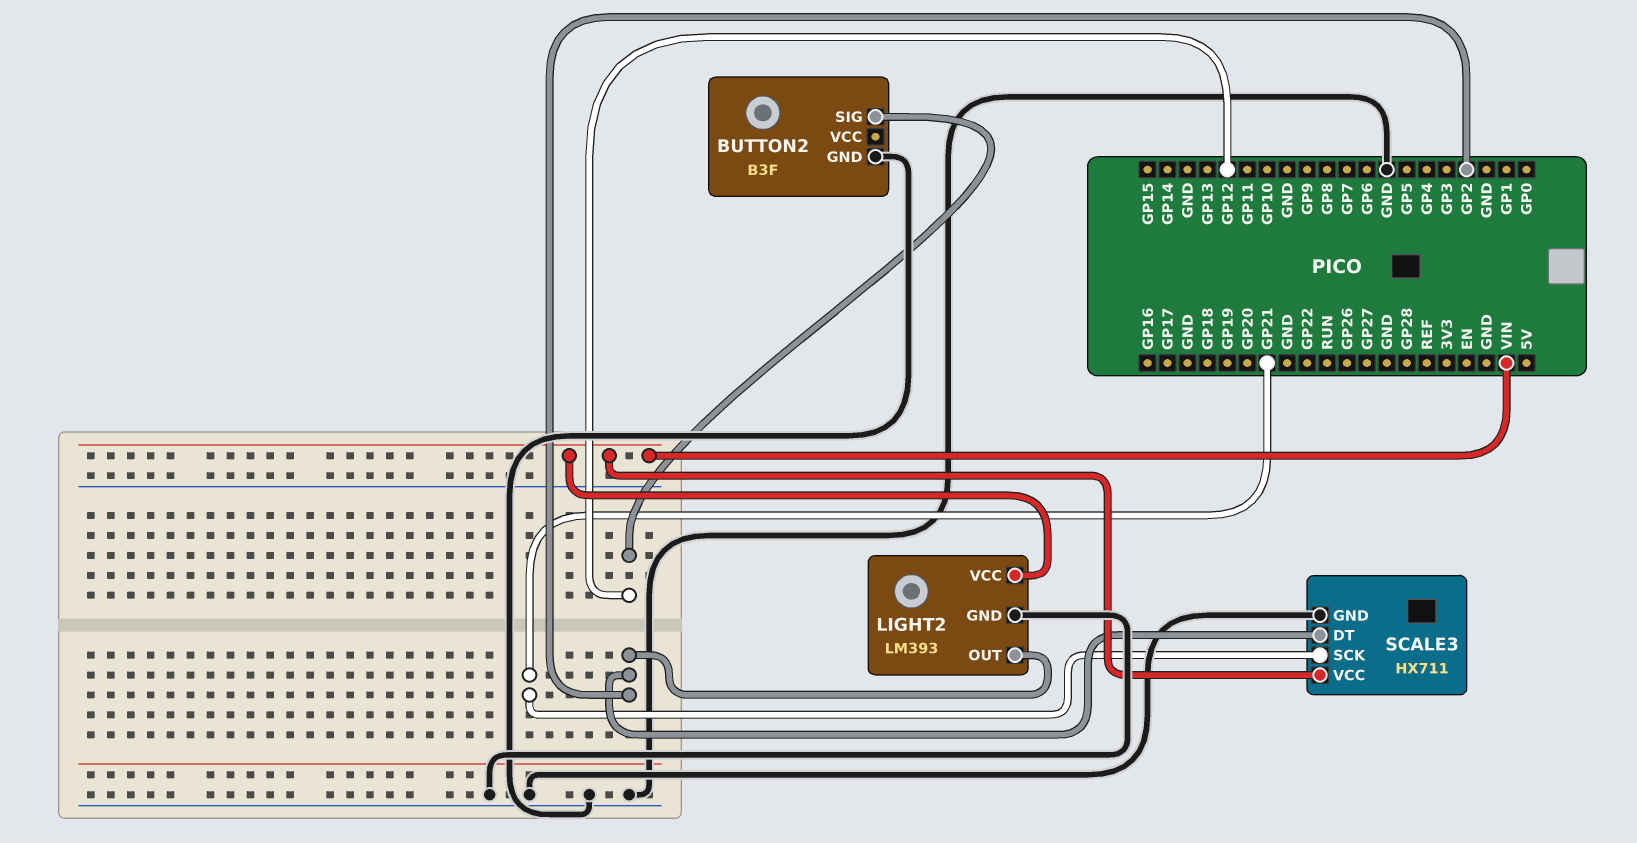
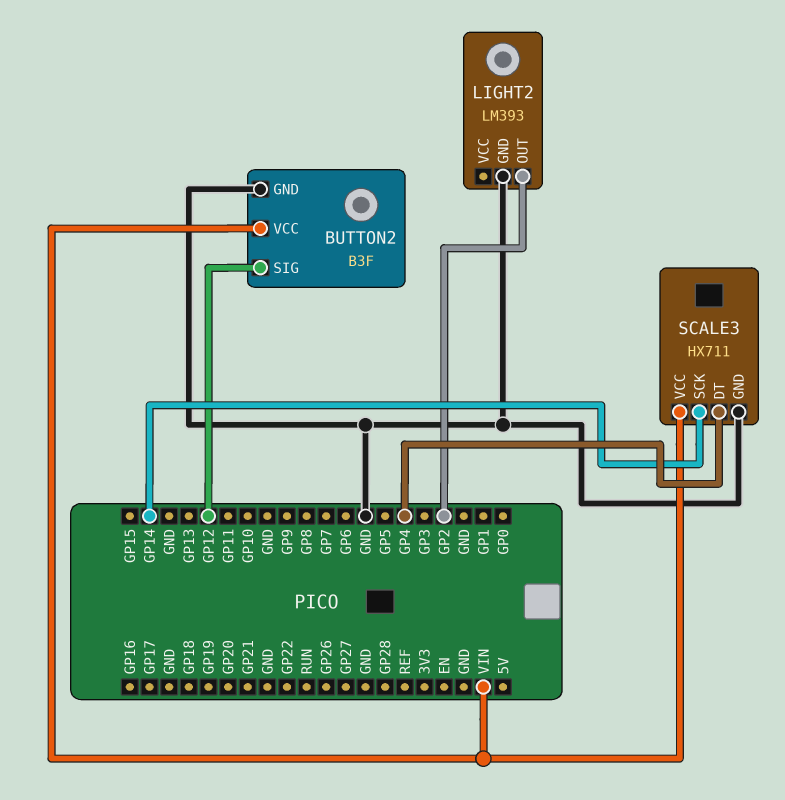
BUTTON2 pin VCC: none -> VIN
LIGHT2 pin VCC: VIN -> none
SCALE3 pin DT: GP2 -> GP4
SCALE3 pin SCK: GP21 -> GP14

